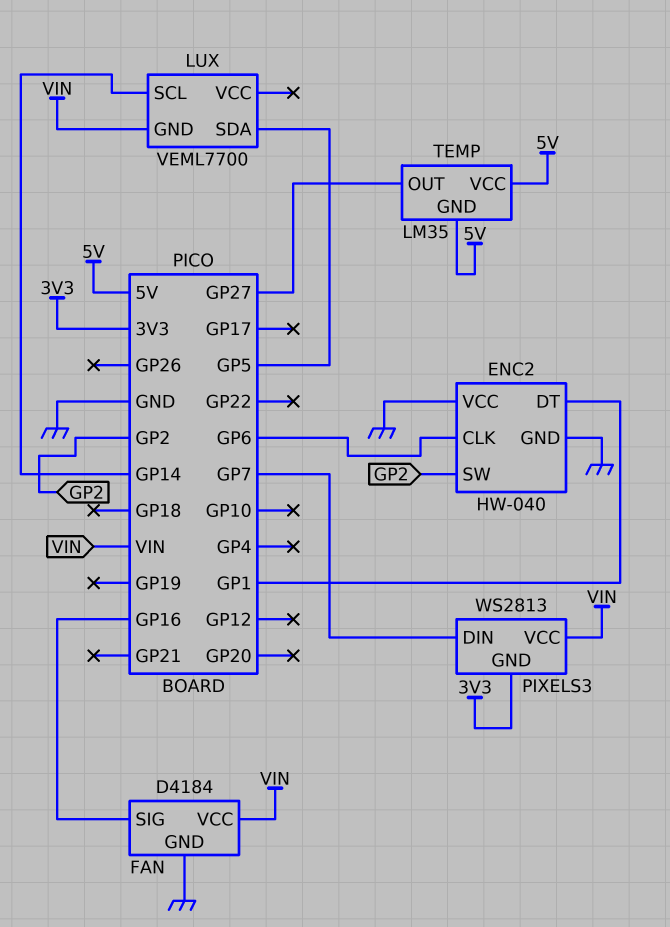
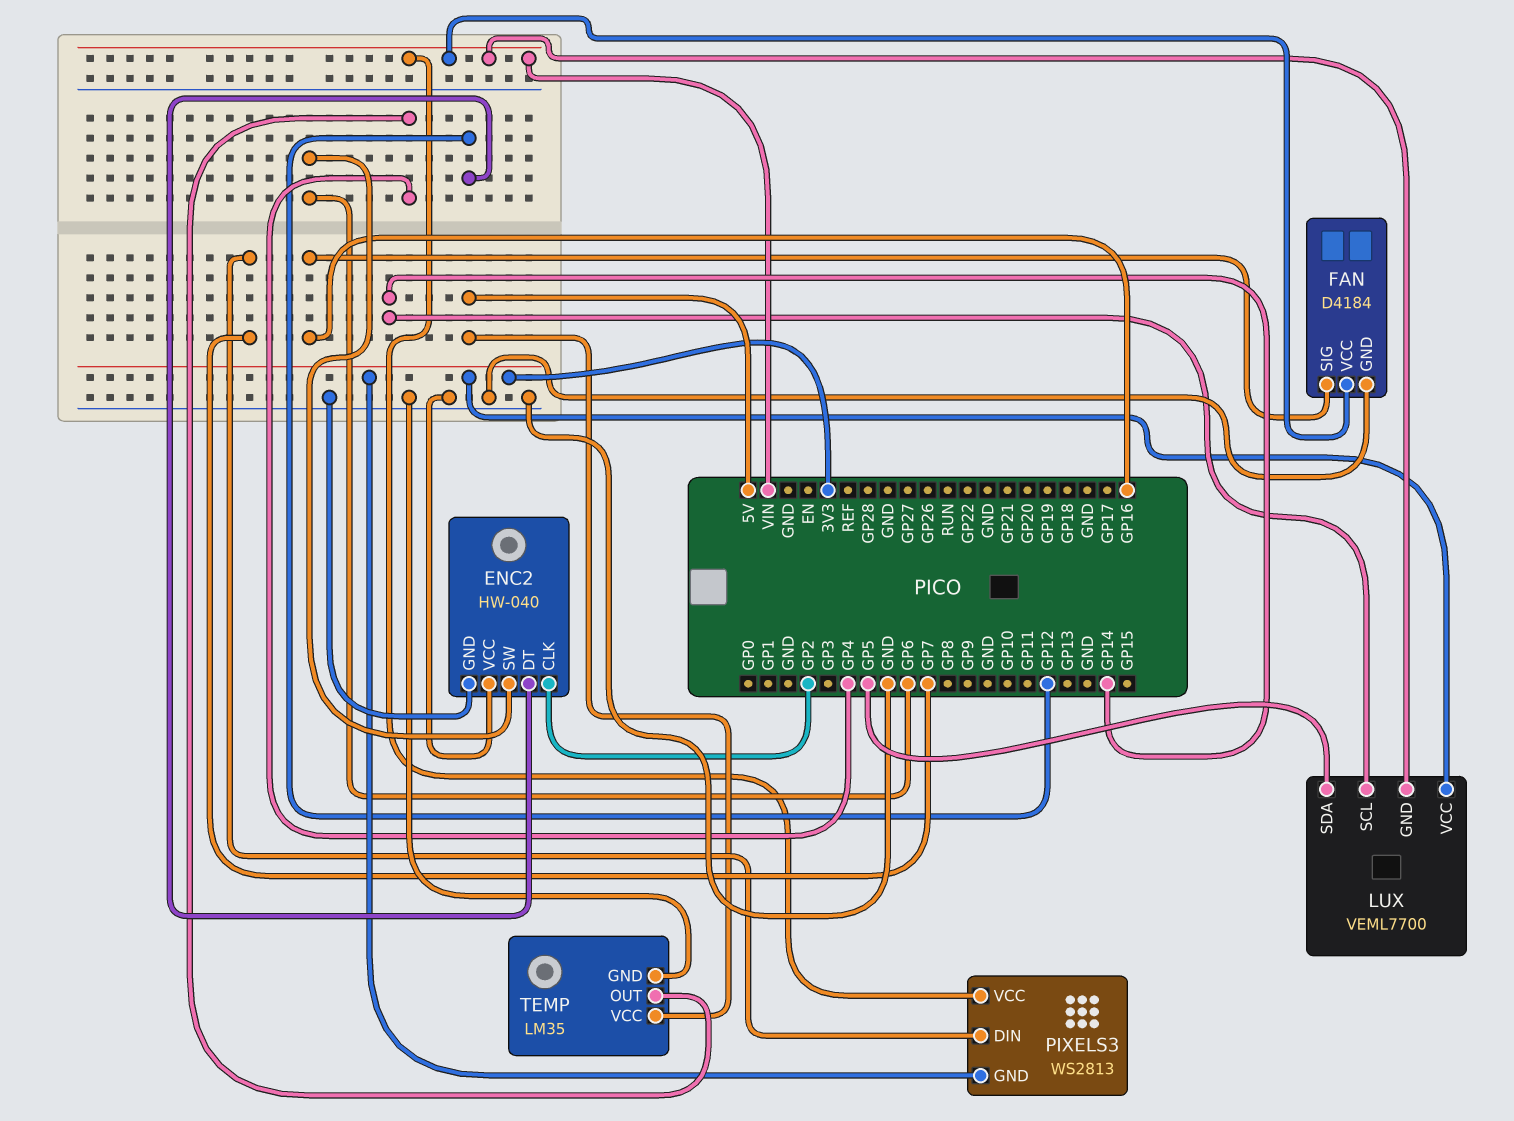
ENC2 pin CLK: GP6 -> GP2
ENC2 pin DT: GP1 -> GP12
ENC2 pin SW: GP2 -> GP6
LUX pin VCC: none -> 3V3
TEMP pin GND: 5V -> GND
TEMP pin OUT: GP27 -> GP4

